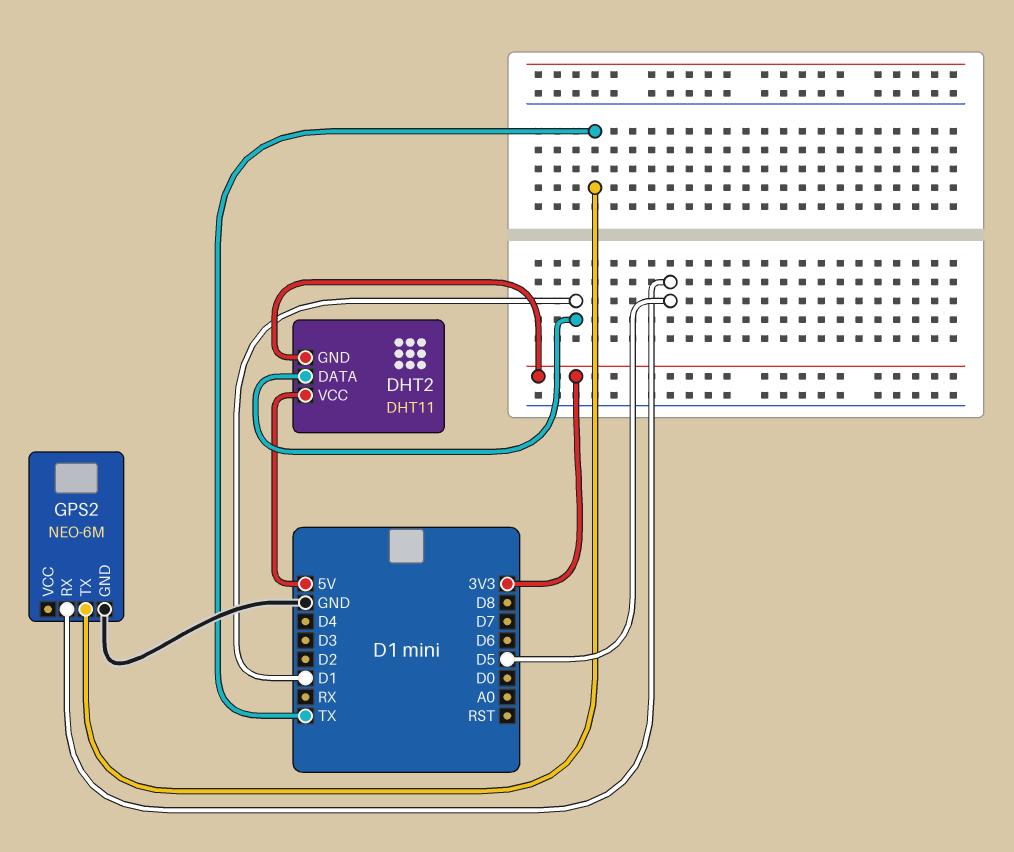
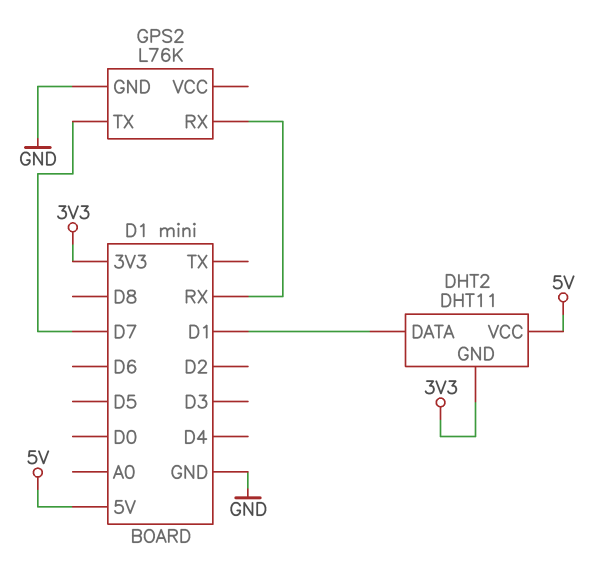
GPS2: NEO-6M -> L76K
GPS2 pin RX: D5 -> RX
GPS2 pin TX: TX -> D7

